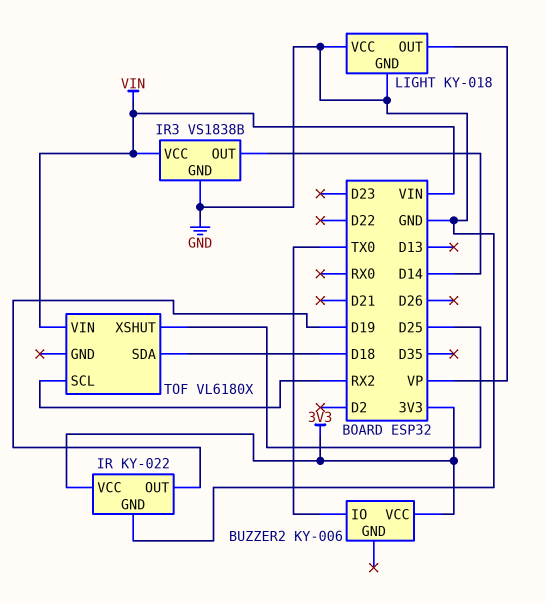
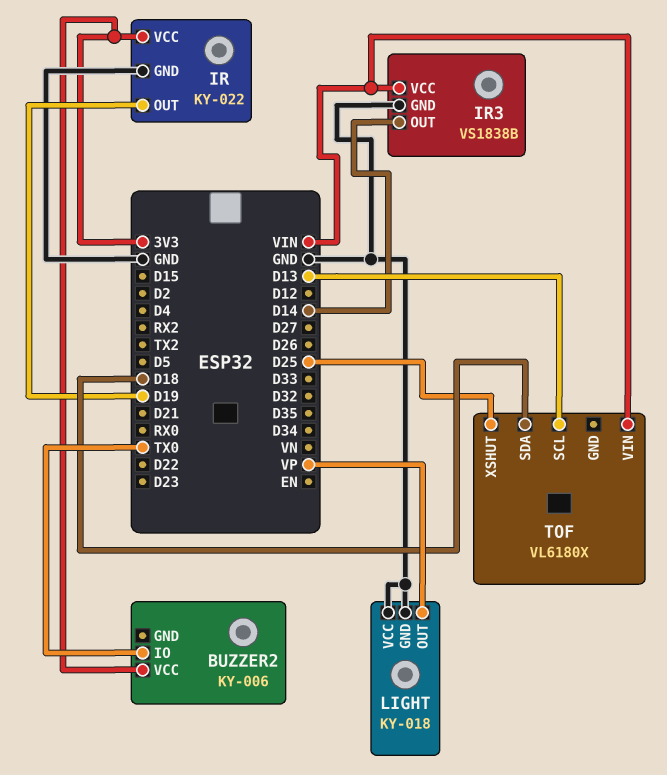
TOF pin SCL: RX2 -> D13

